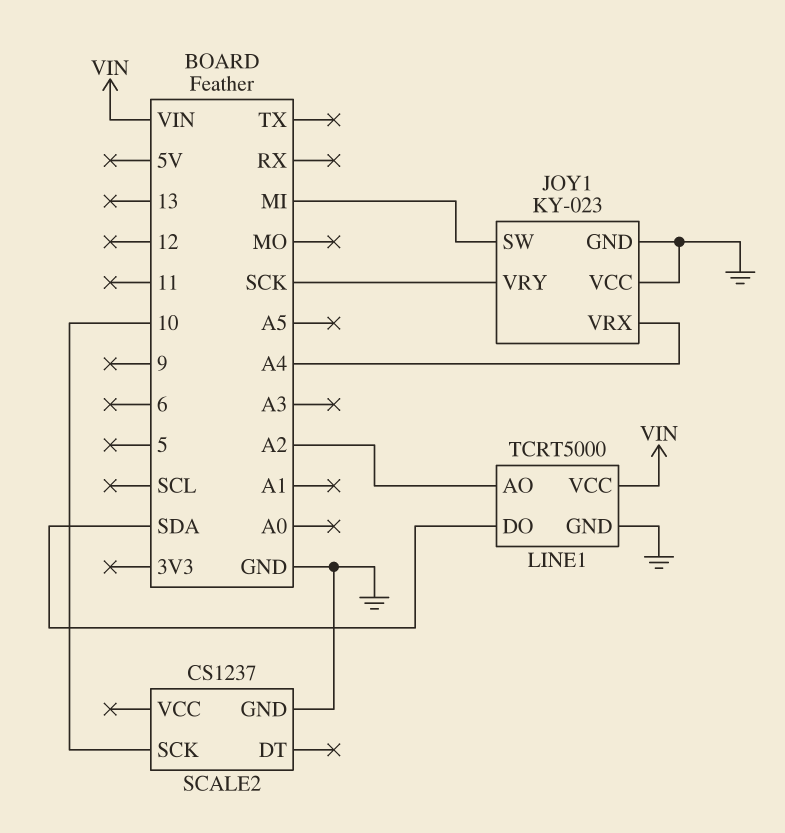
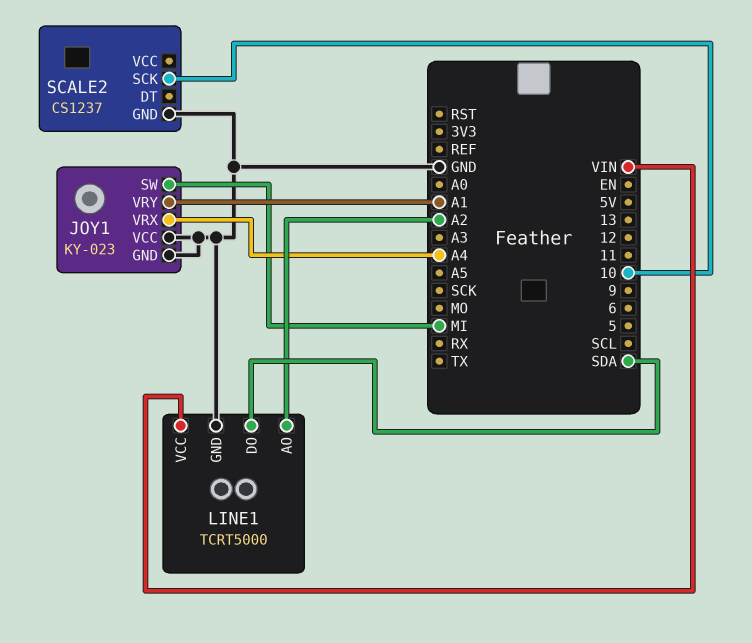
JOY1 pin VRY: SCK -> A1

